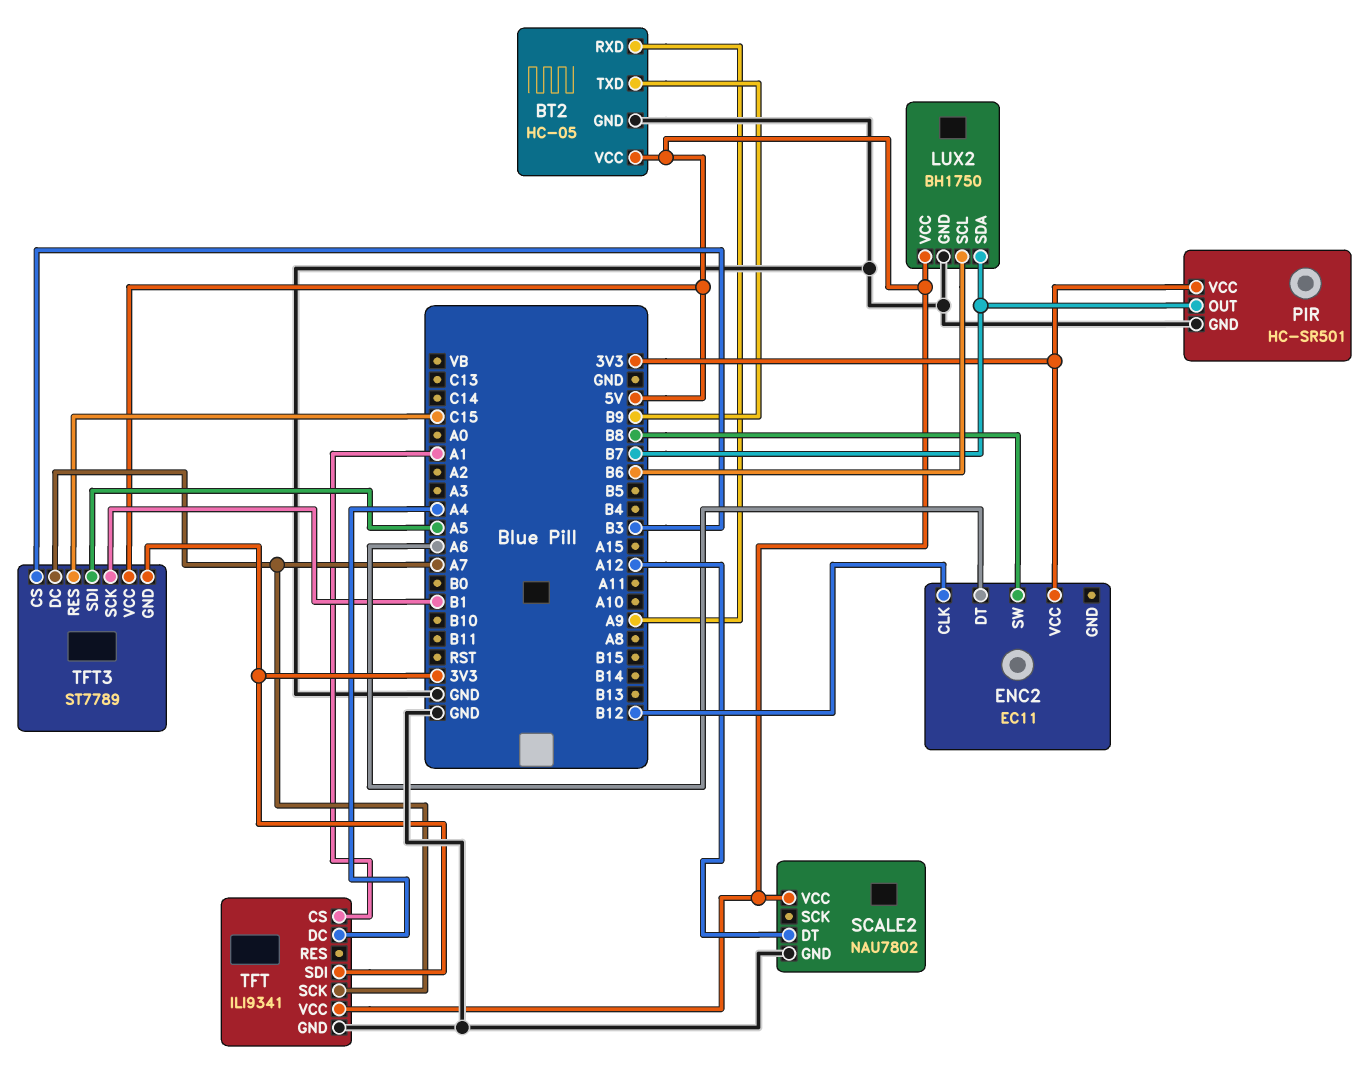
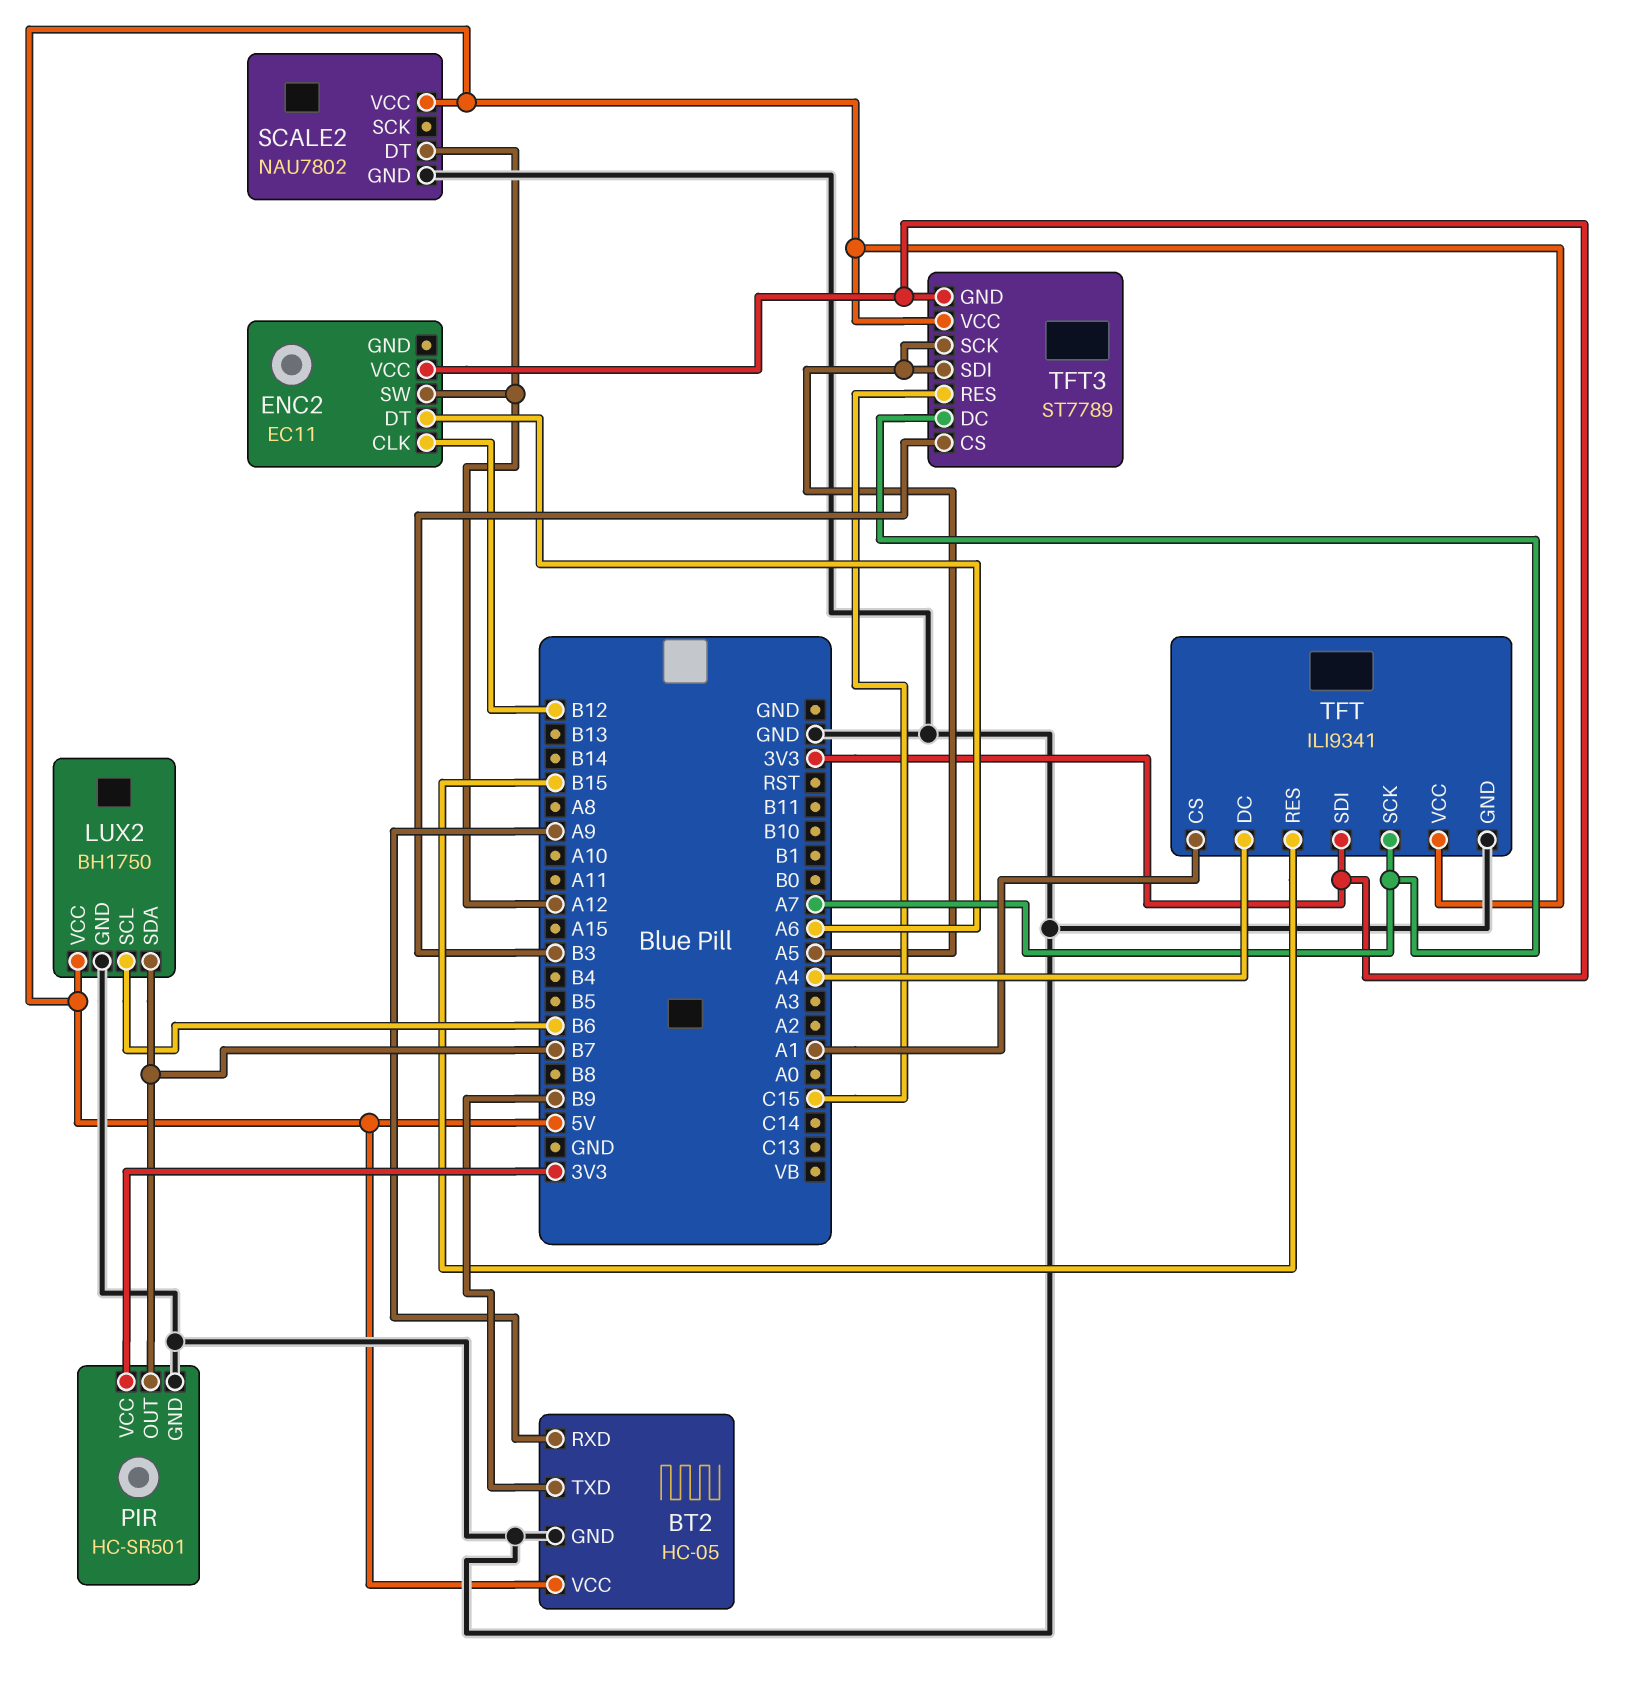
ENC2 pin SW: B8 -> A12
TFT pin RES: none -> B15
TFT3 pin SCK: B1 -> A5

